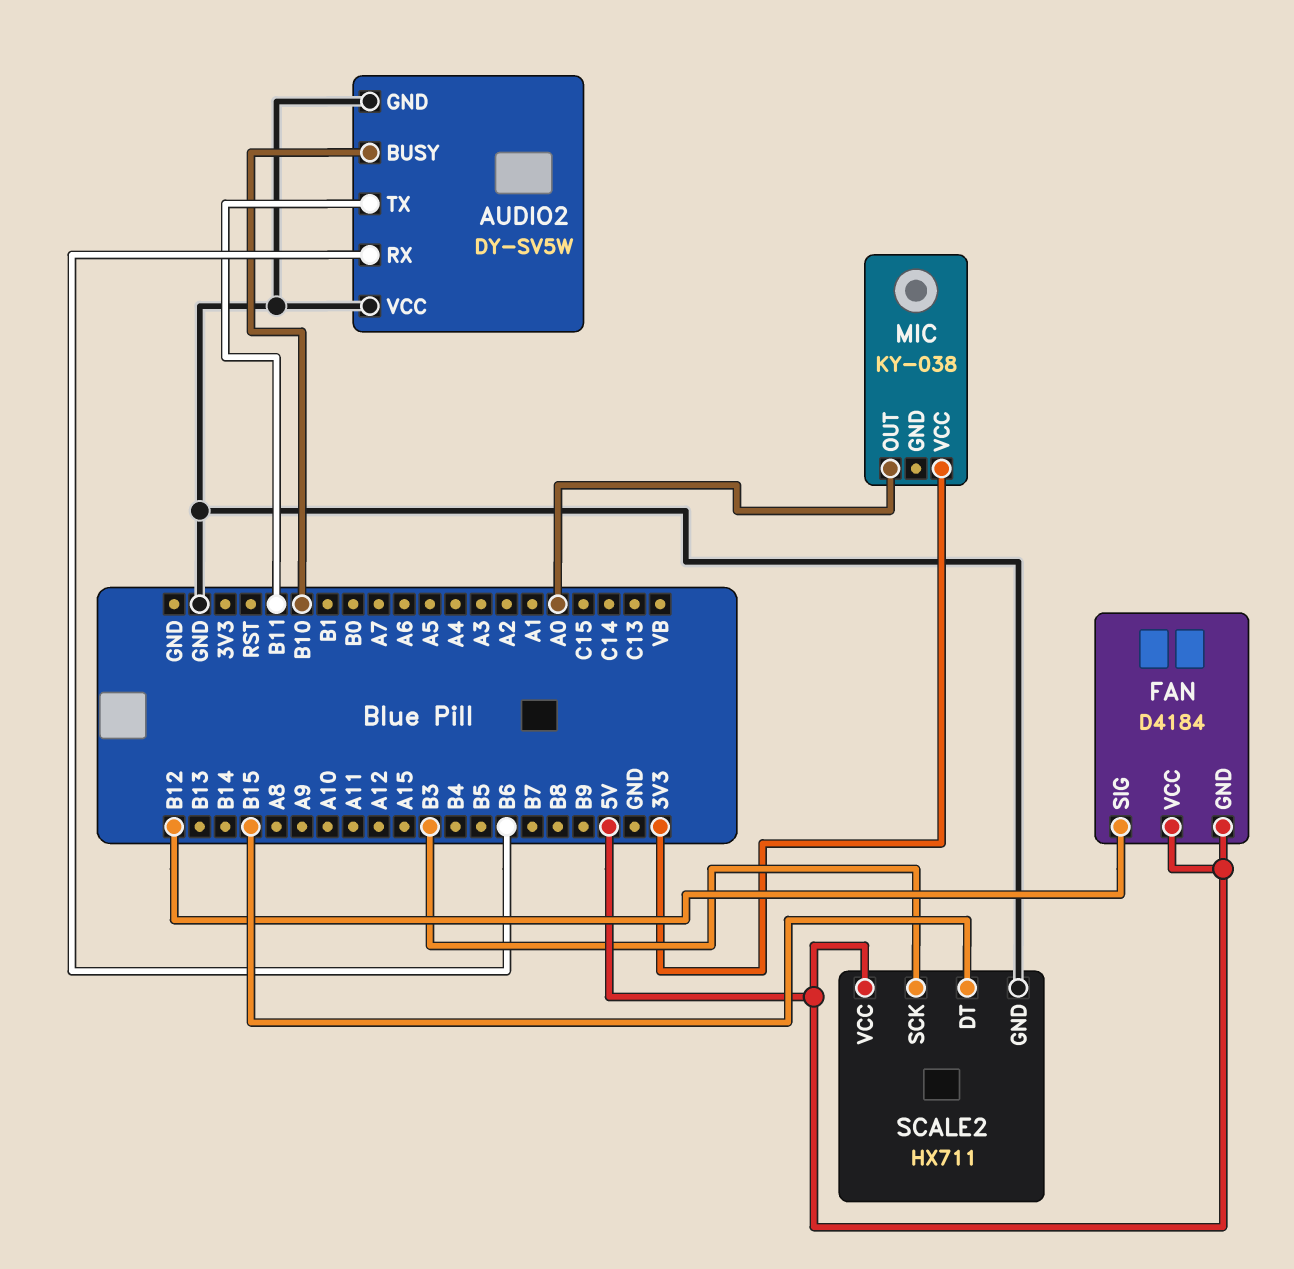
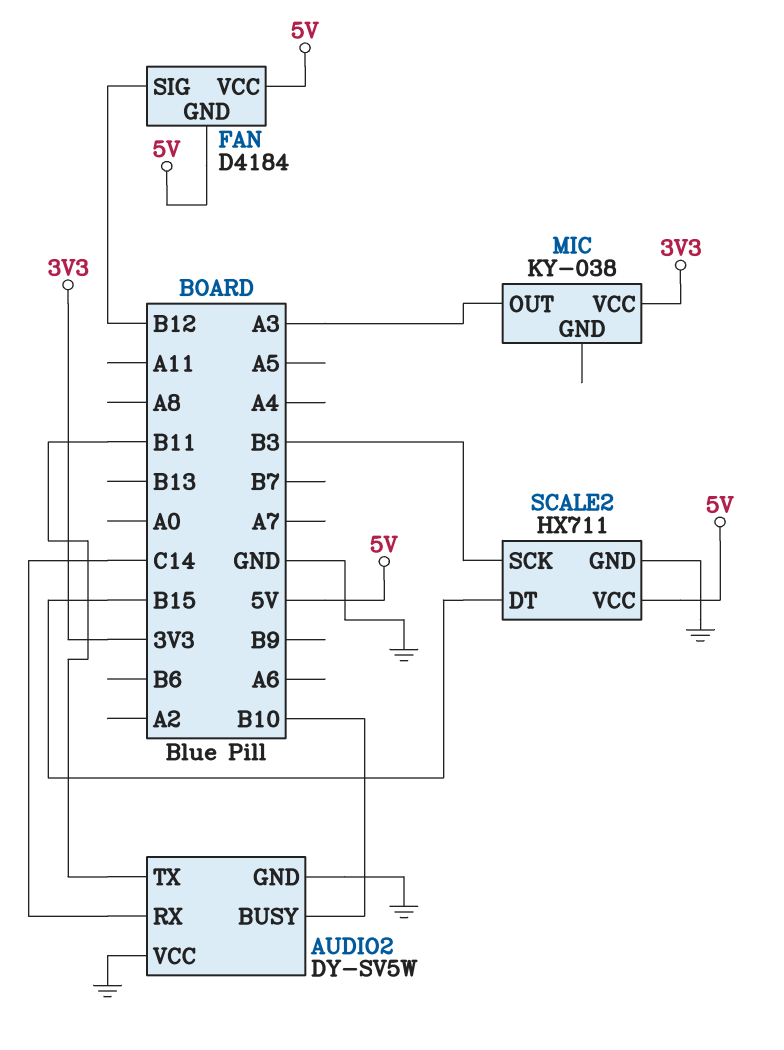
AUDIO2 pin RX: B6 -> C14
MIC pin OUT: A0 -> A3

